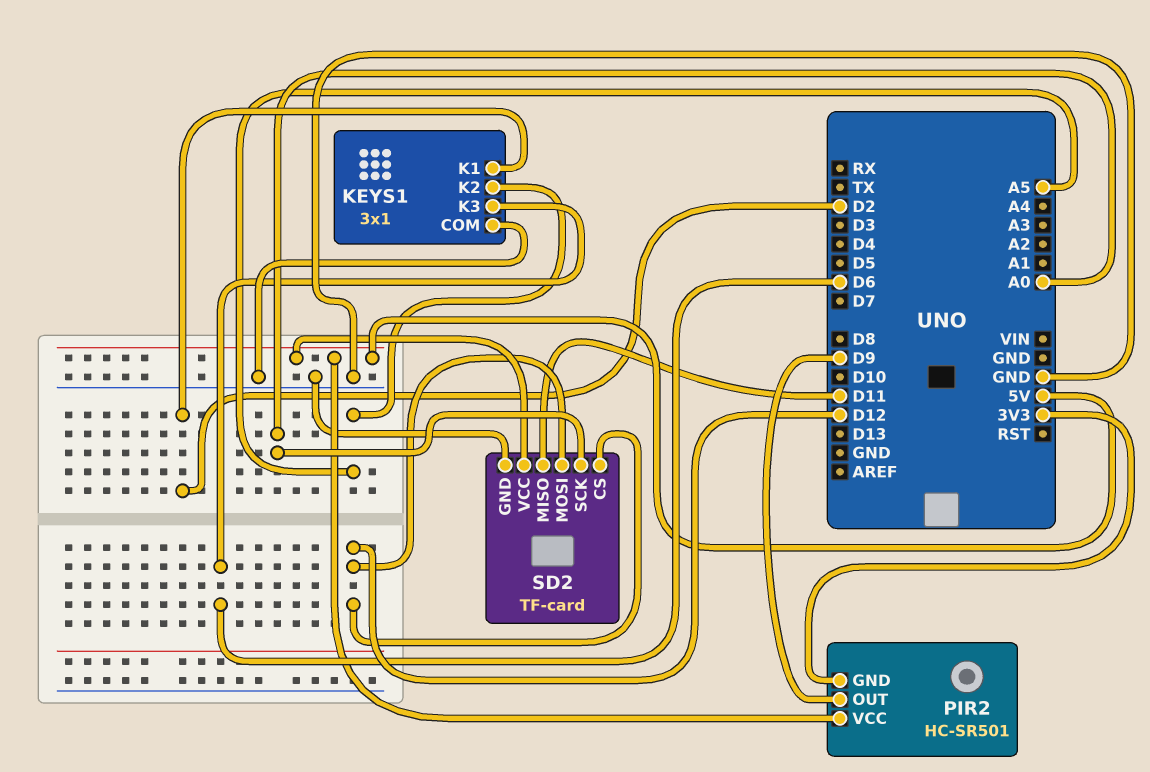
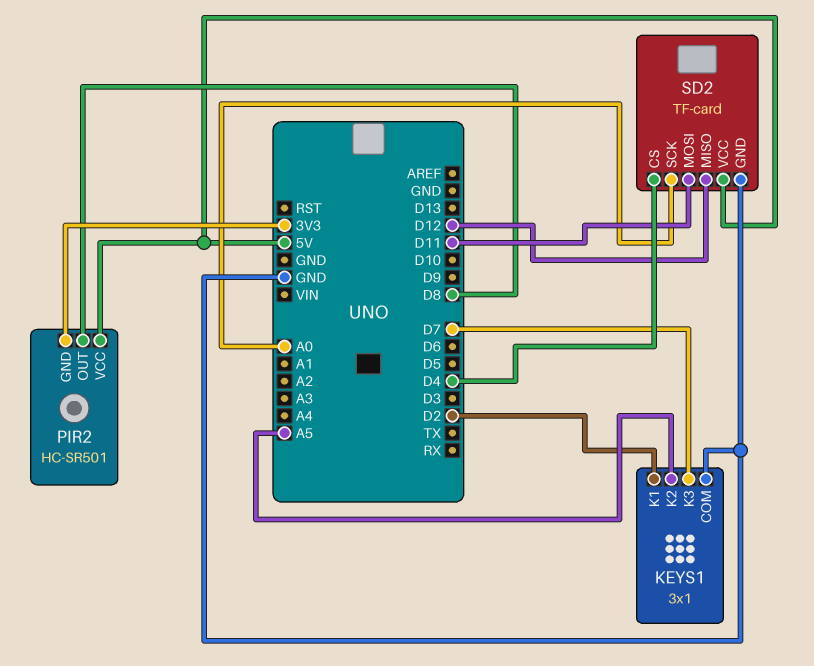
KEYS1 pin K3: D6 -> D7
PIR2 pin OUT: D9 -> D8
SD2 pin CS: D12 -> D4
SD2 pin MISO: D11 -> D12
SD2 pin MOSI: D12 -> D11

